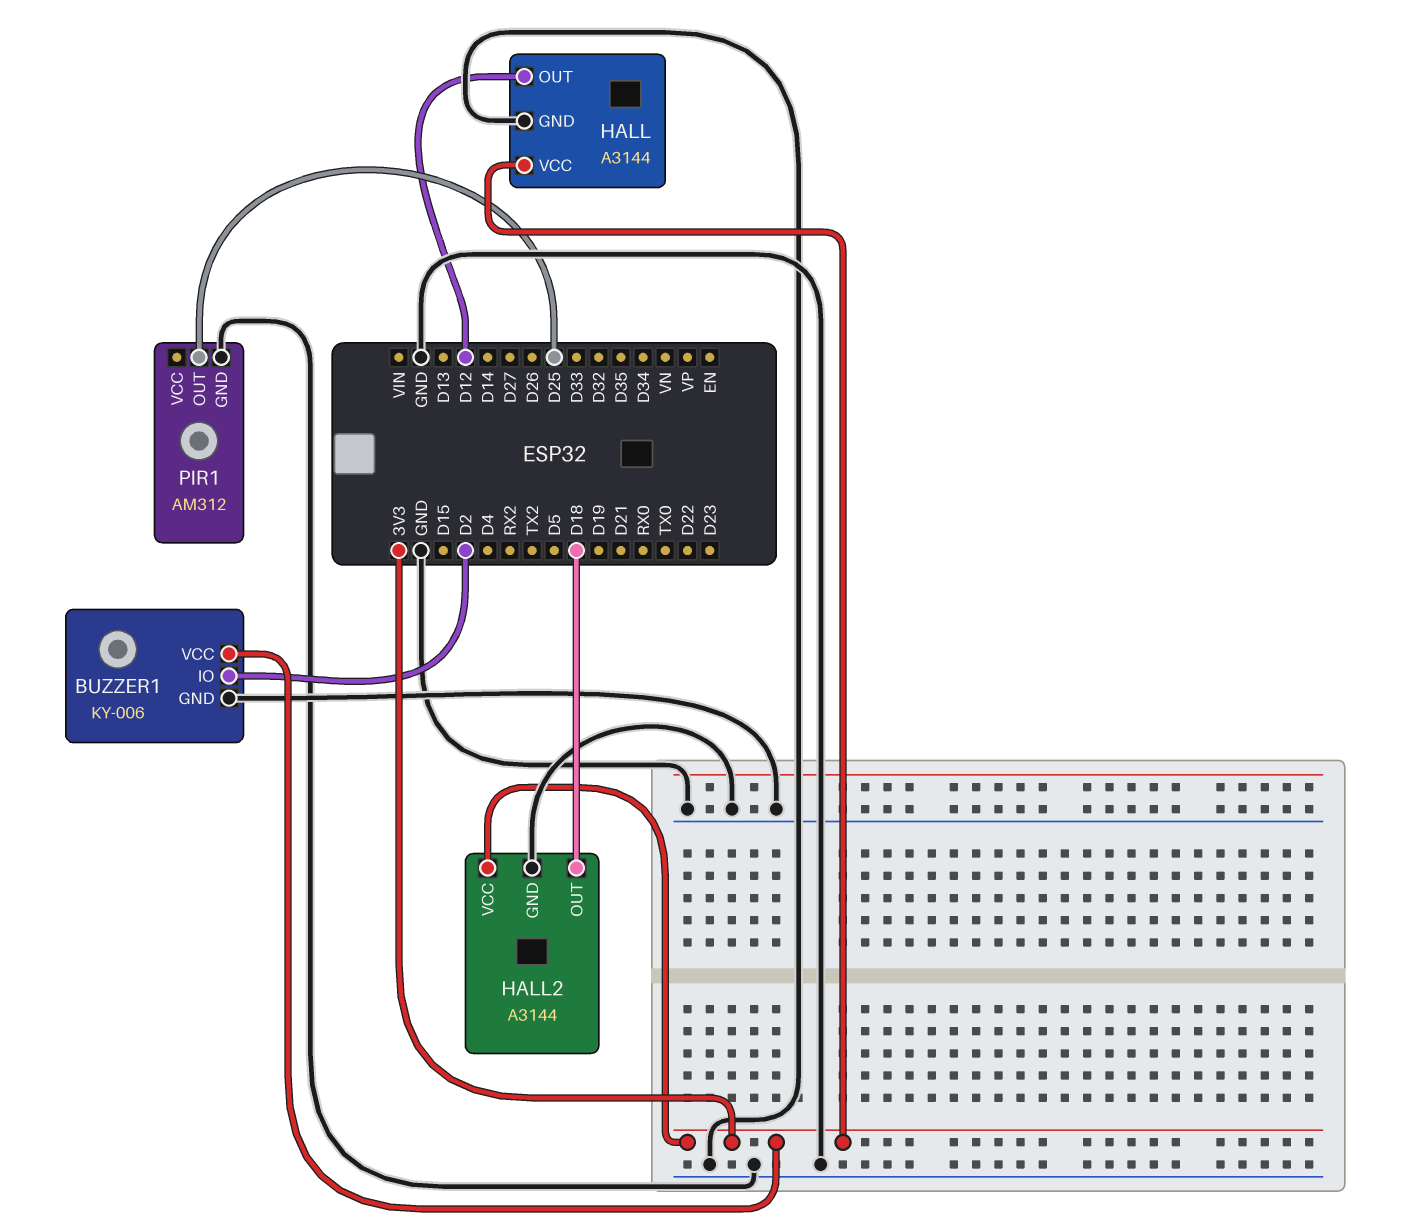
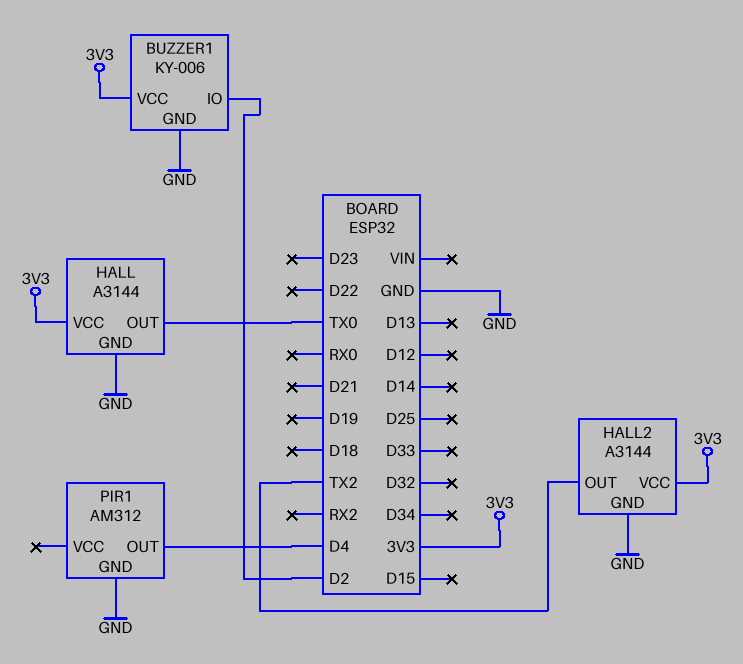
HALL pin OUT: D12 -> TX0
HALL2 pin OUT: D18 -> TX2
PIR1 pin OUT: D25 -> D4

